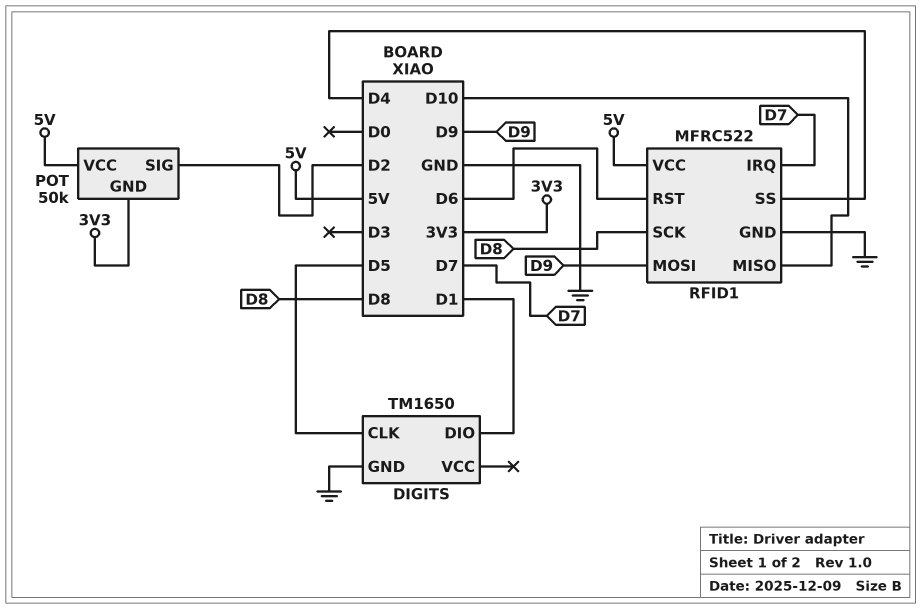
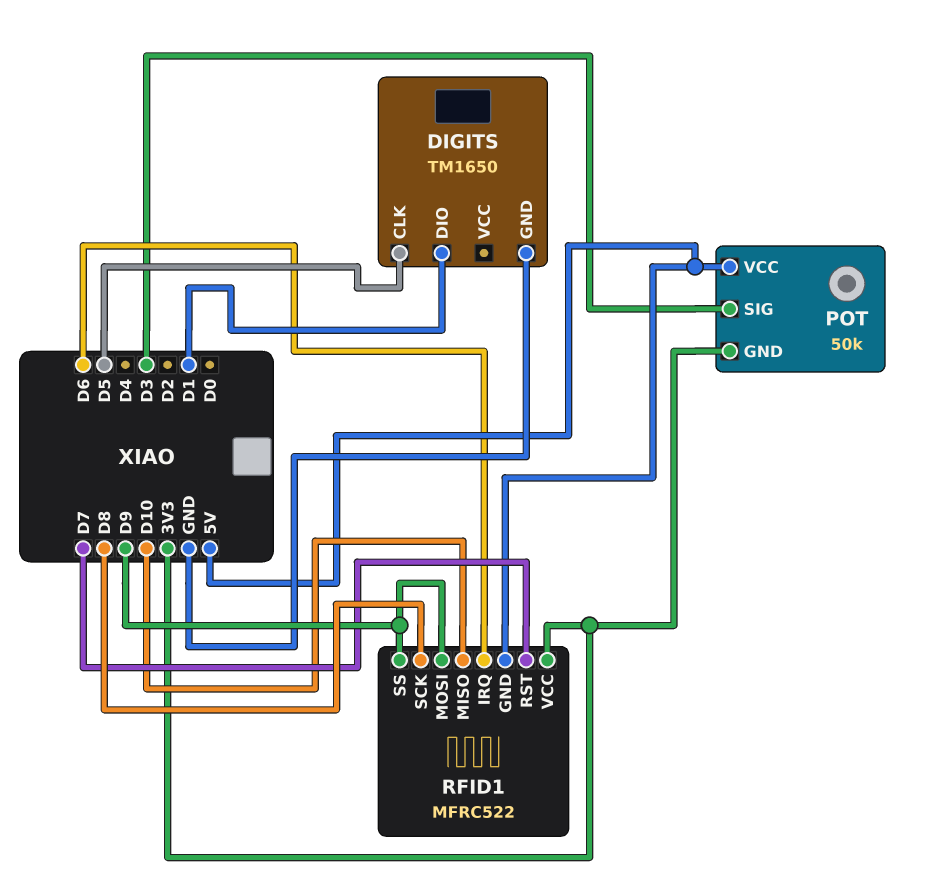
POT pin SIG: D2 -> D3
RFID1 pin GND: GND -> 5V
RFID1 pin IRQ: D7 -> D6
RFID1 pin RST: D6 -> D7
RFID1 pin SS: D4 -> D9
RFID1 pin VCC: 5V -> 3V3

